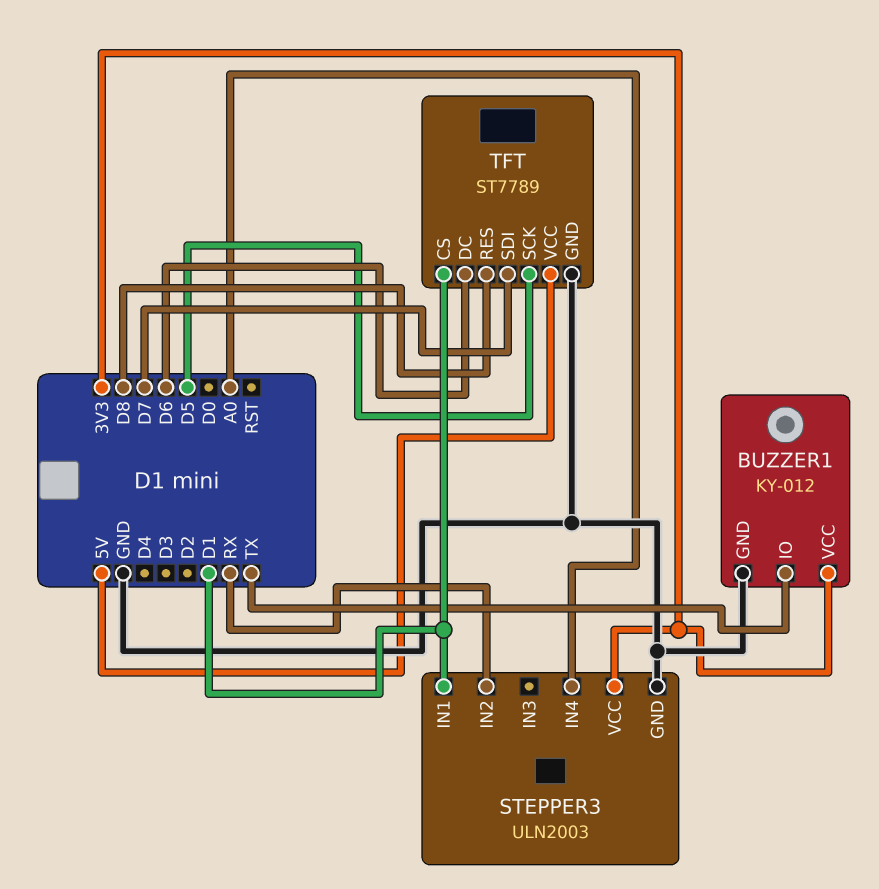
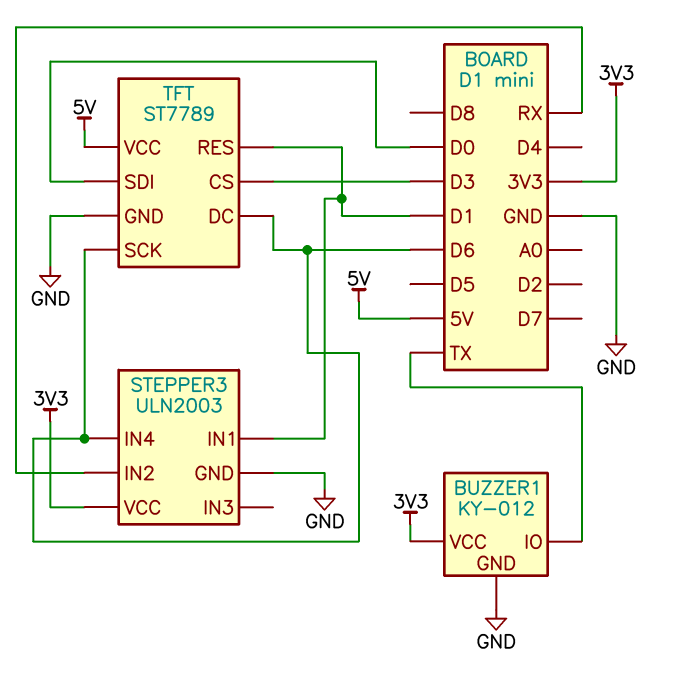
STEPPER3 pin IN4: A0 -> D6
TFT pin CS: D1 -> D3
TFT pin RES: D8 -> D1
TFT pin SCK: D5 -> D6
TFT pin SDI: D7 -> D0

